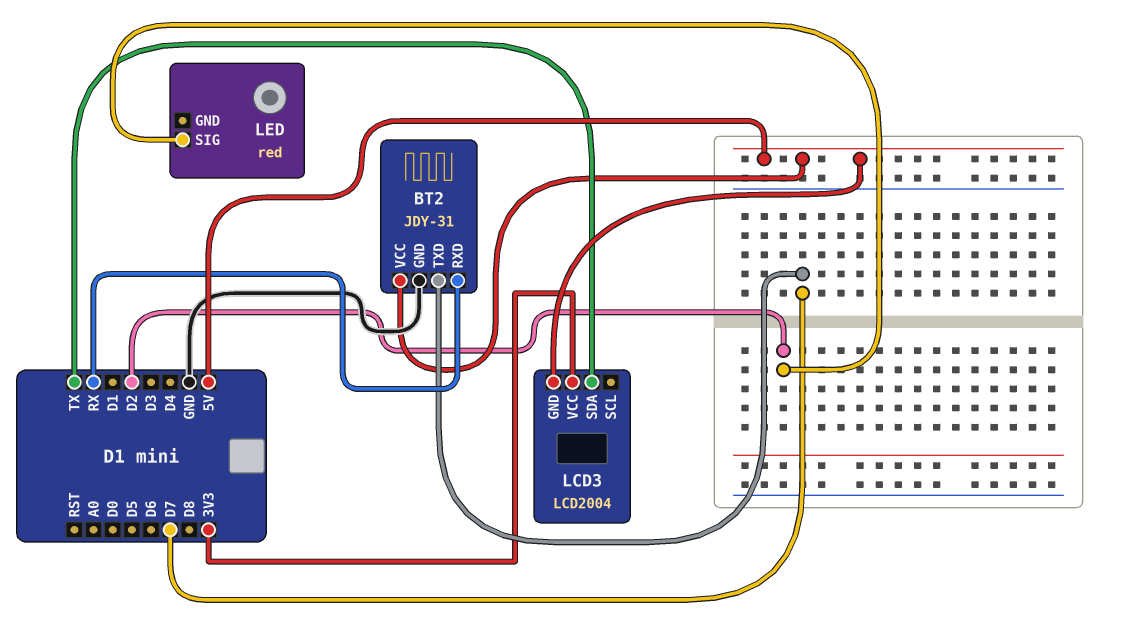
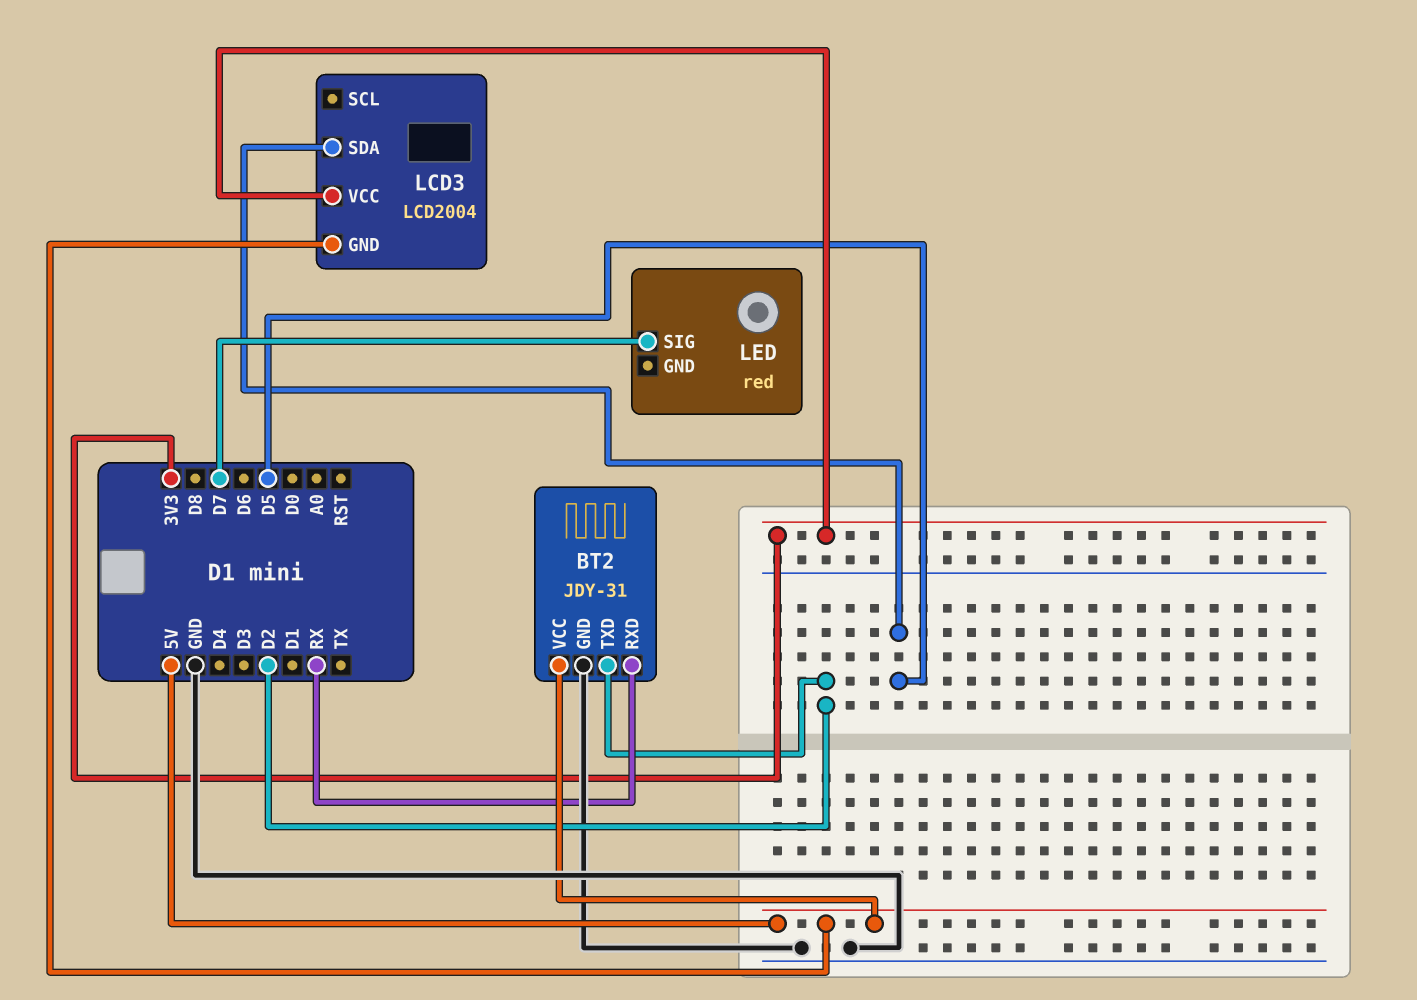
BT2 pin TXD: D7 -> D2
LCD3 pin SDA: TX -> D5
LED pin SIG: D2 -> D7

